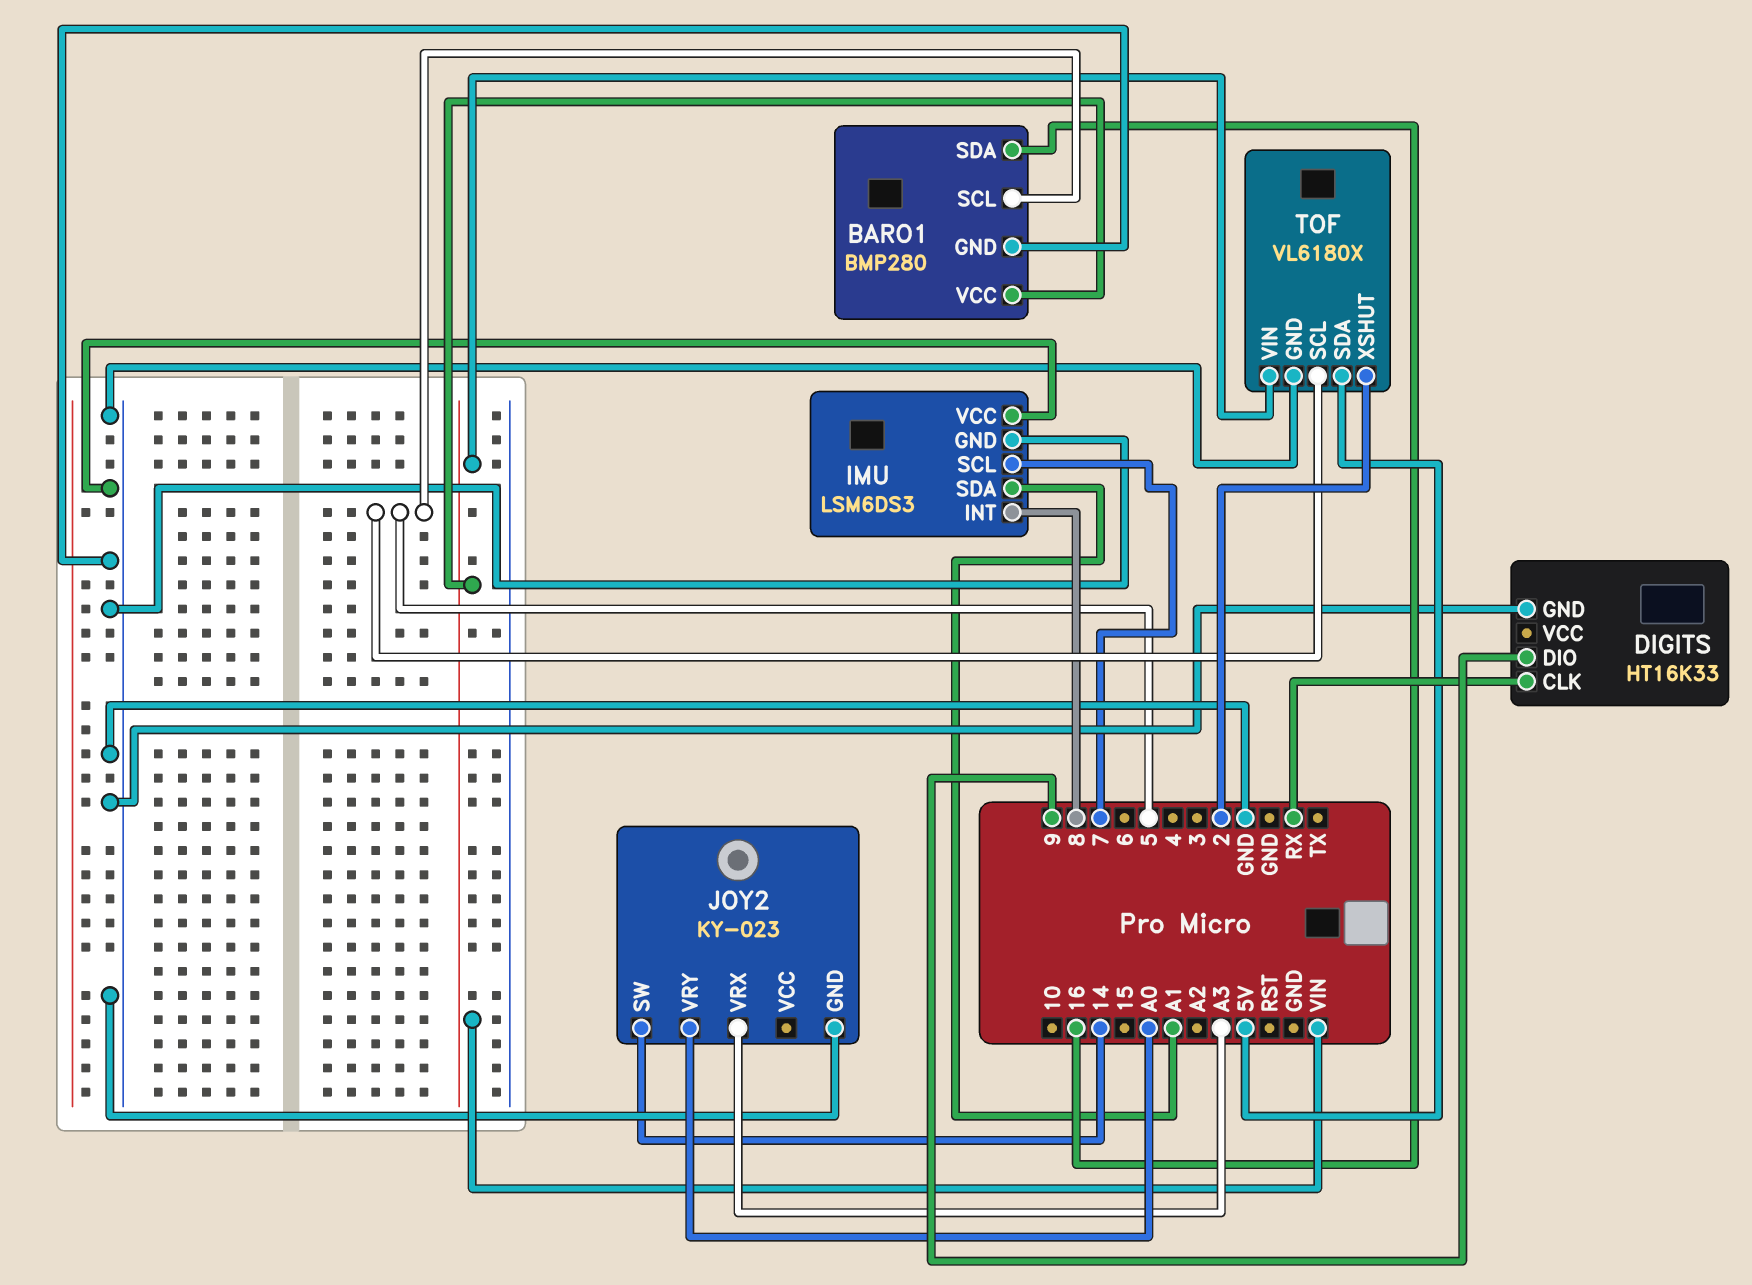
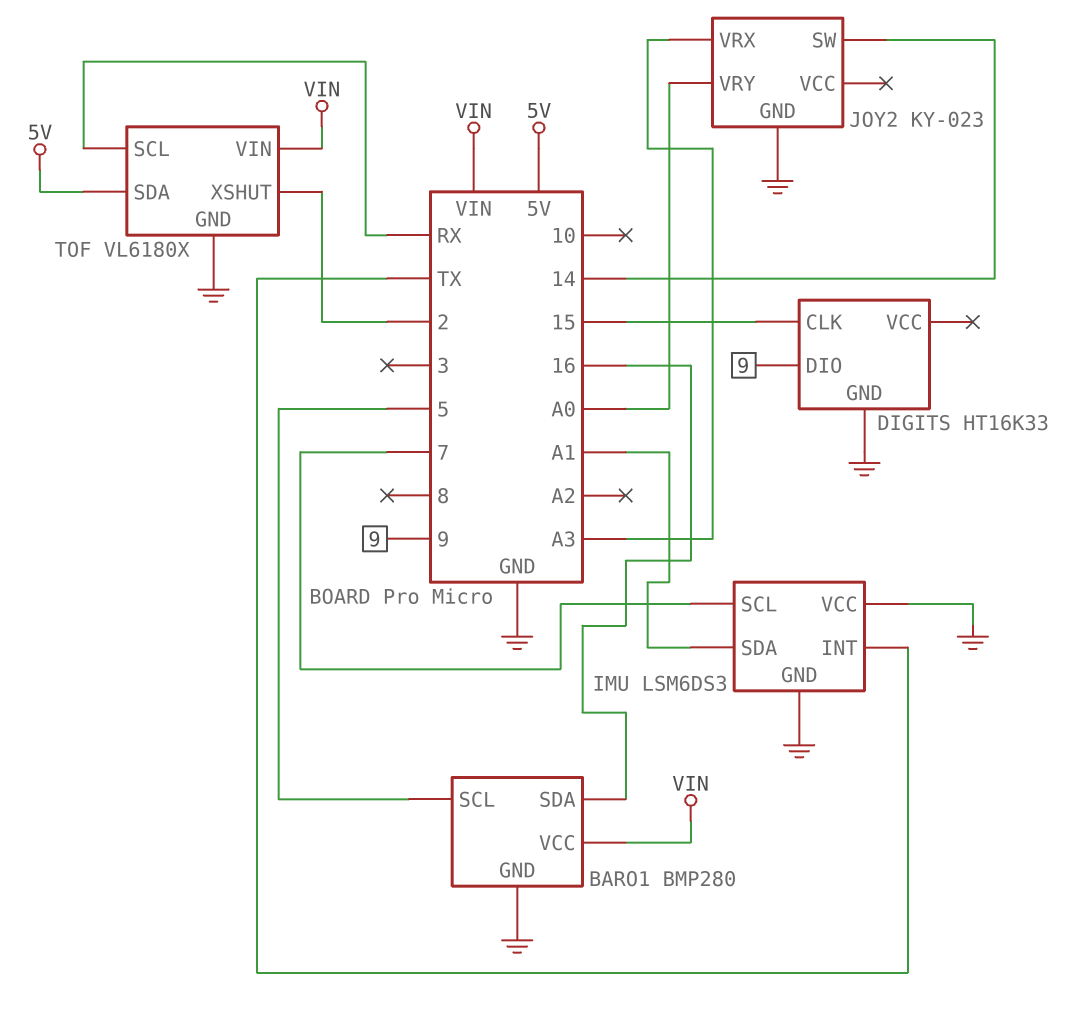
DIGITS pin CLK: RX -> 15
IMU pin INT: 8 -> TX
TOF pin SCL: 5 -> RX

